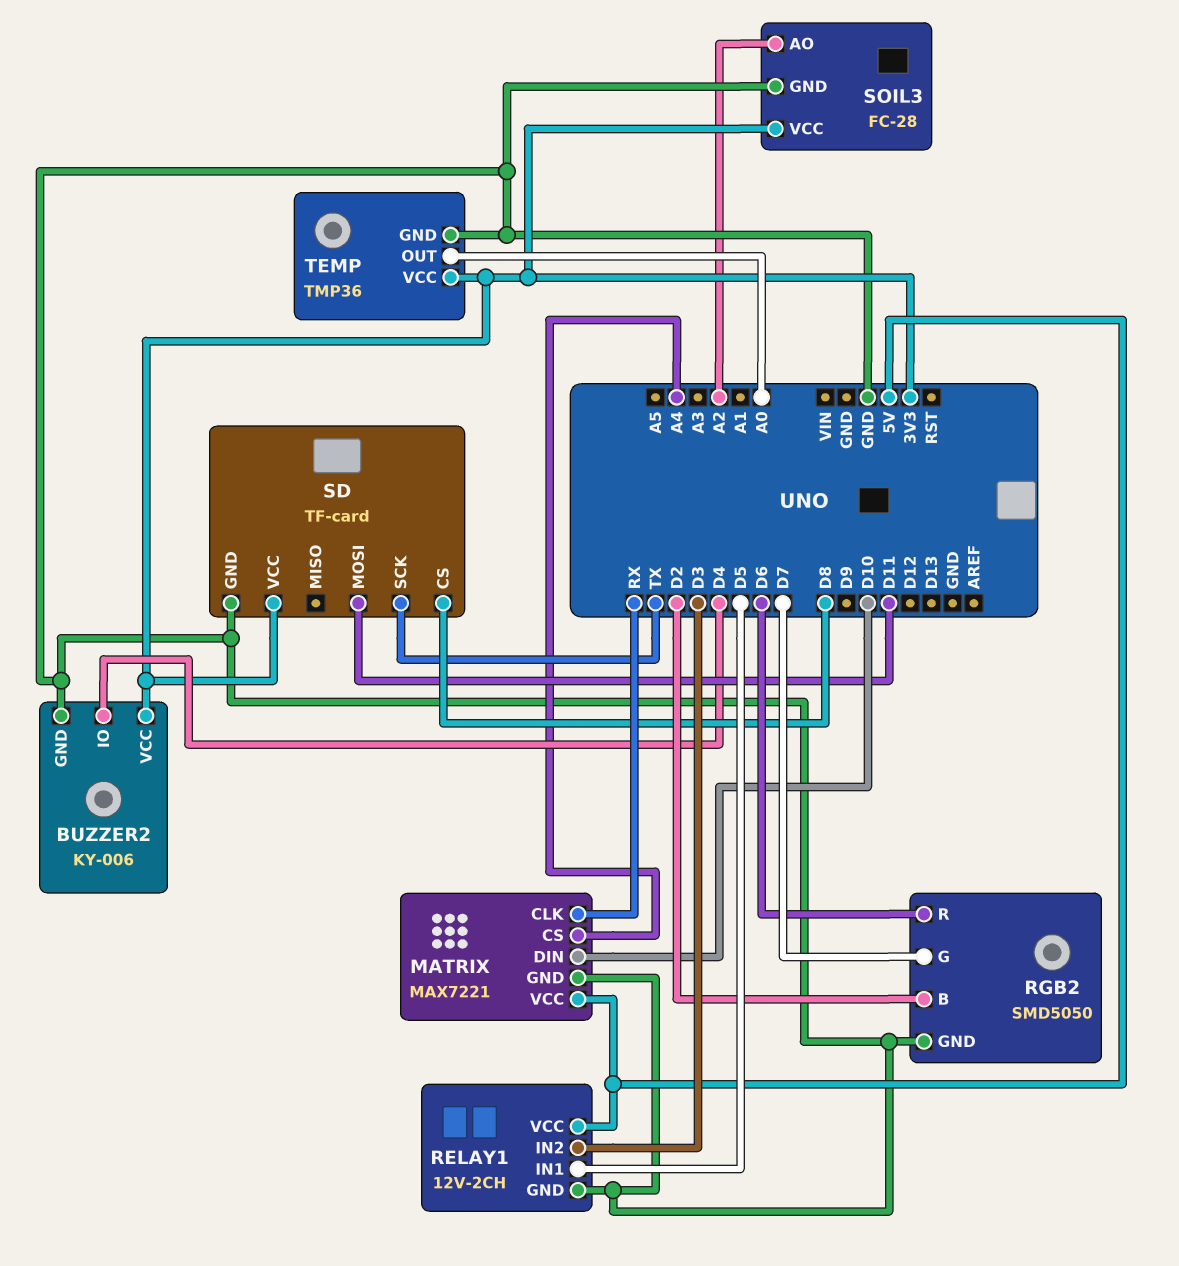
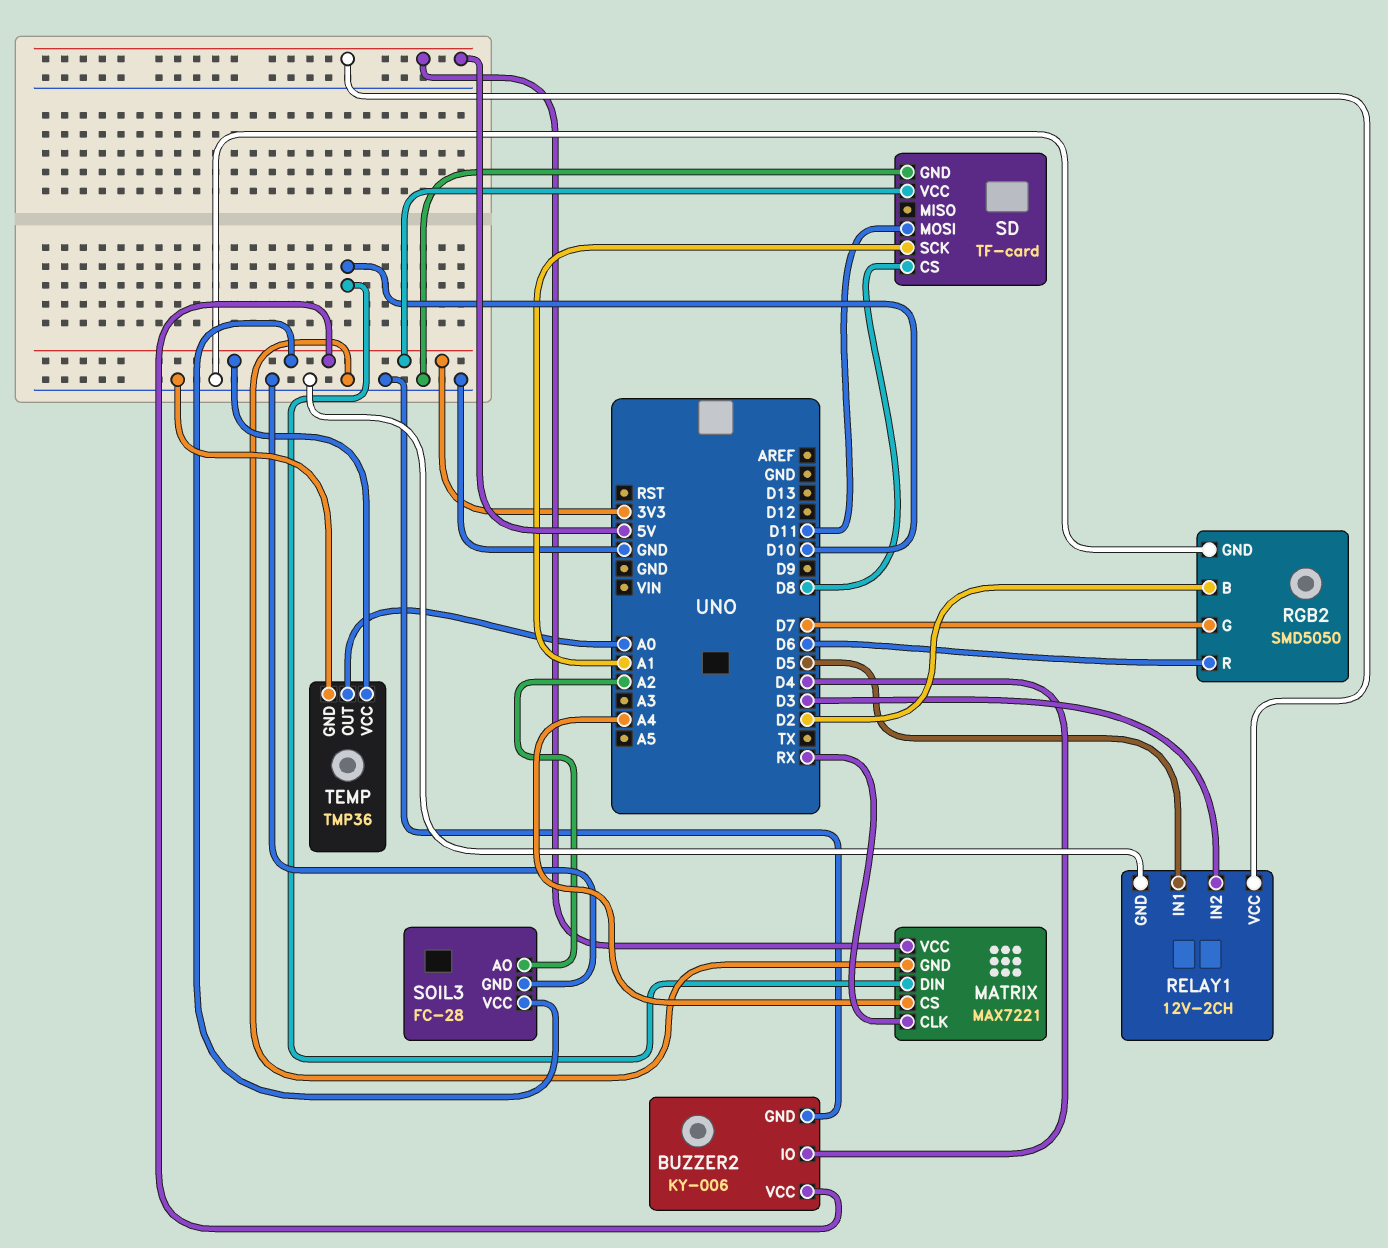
SD pin SCK: TX -> A1

